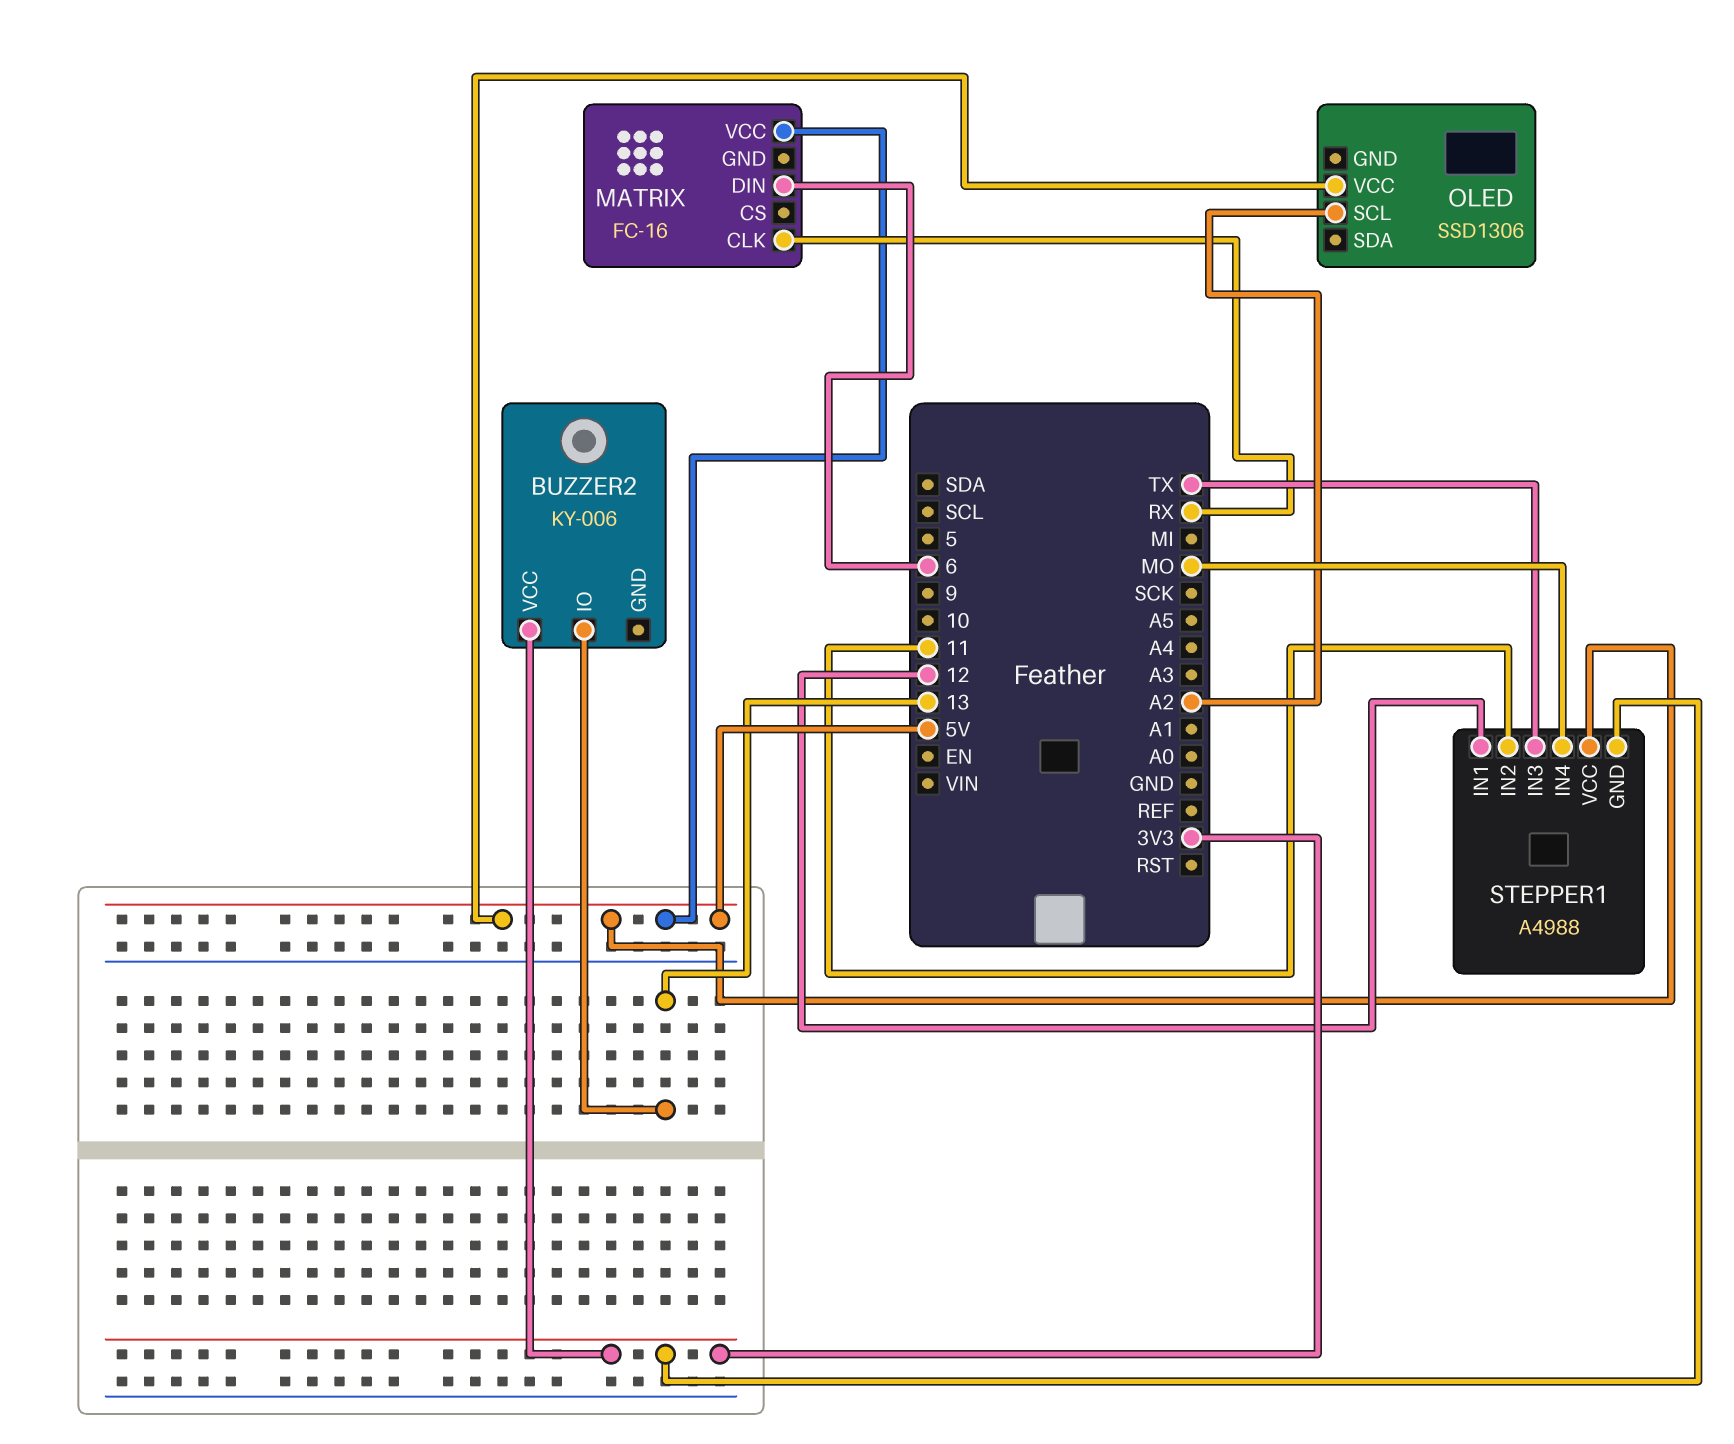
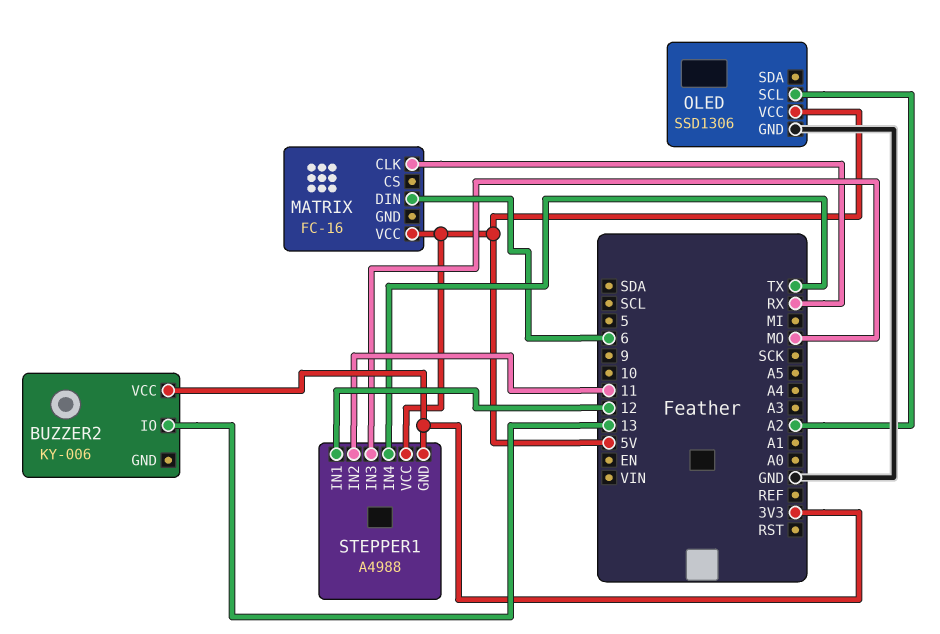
OLED pin GND: none -> GND
STEPPER1 pin IN3: TX -> MO
STEPPER1 pin IN4: MO -> TX

